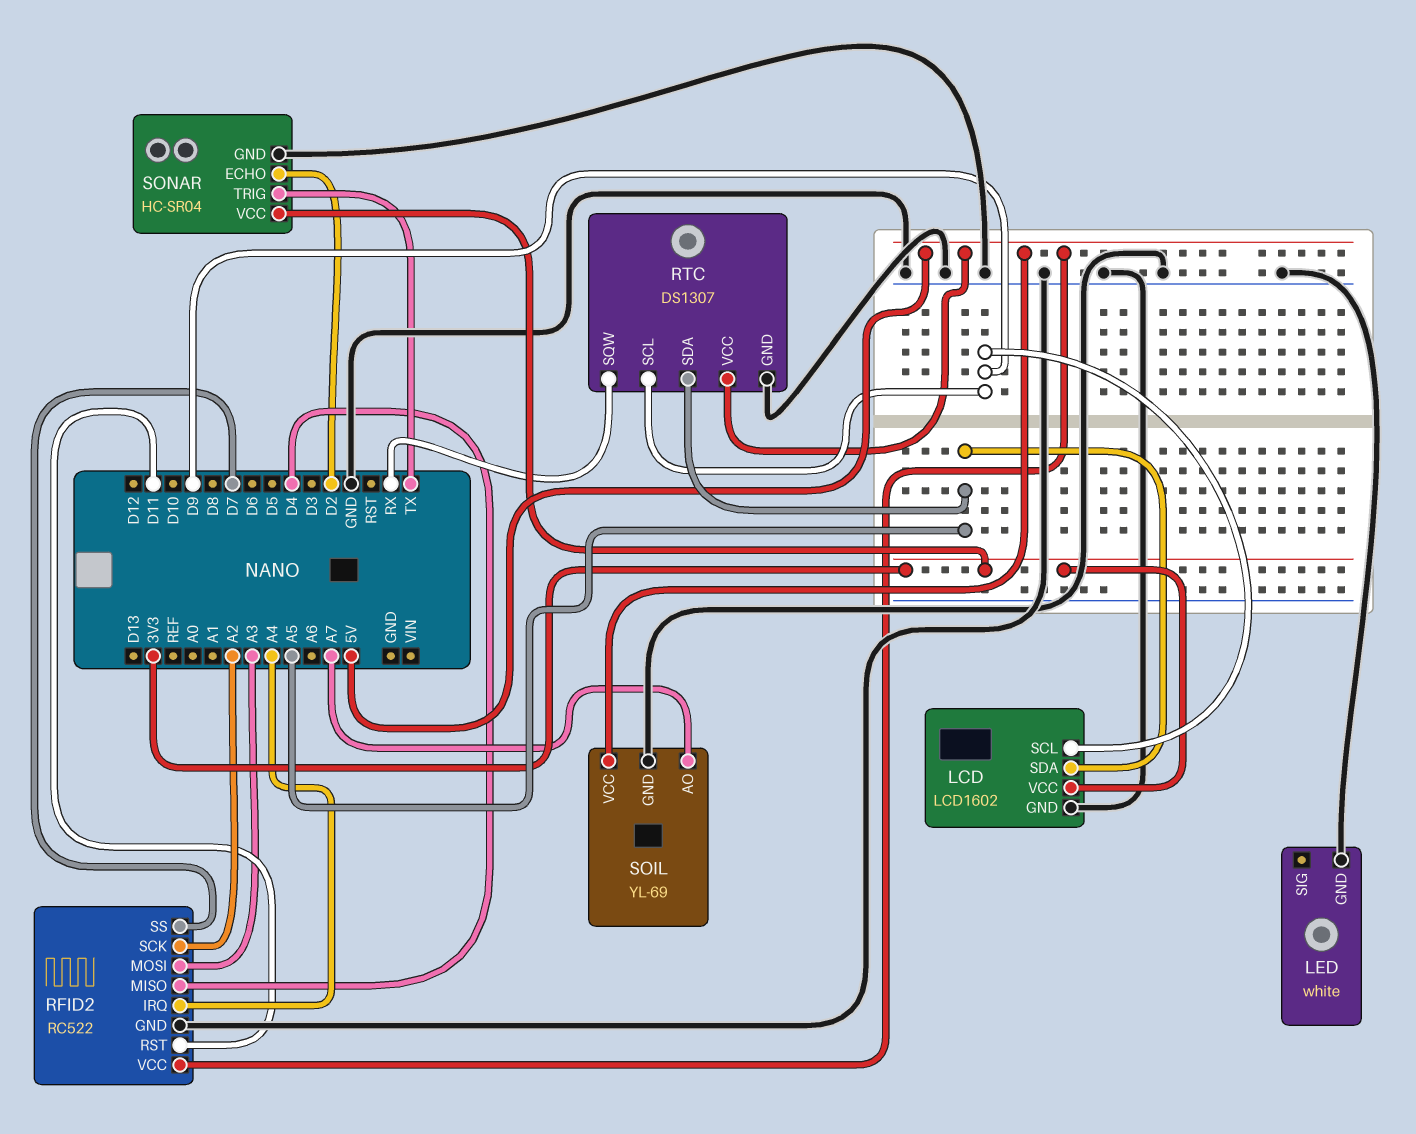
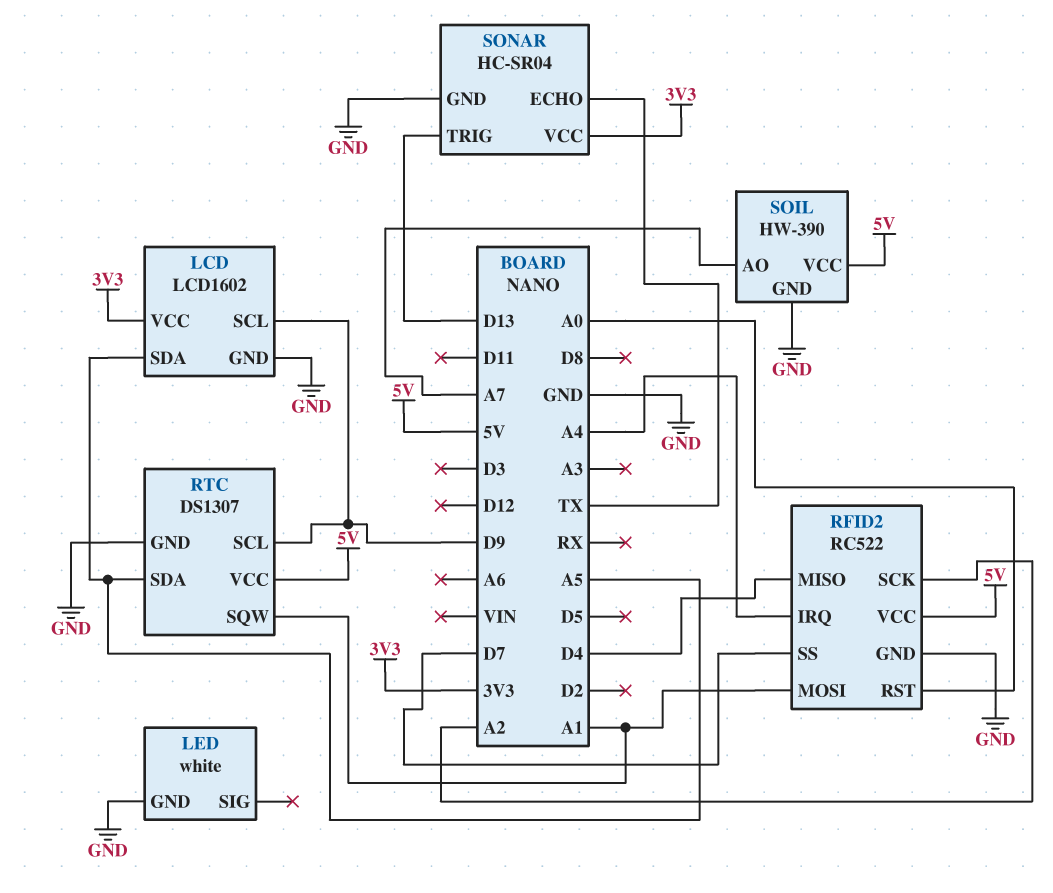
RFID2 pin MOSI: A3 -> A1
RFID2 pin RST: D11 -> A0
RTC pin SQW: RX -> A1
SOIL: YL-69 -> HW-390
SONAR pin ECHO: D2 -> TX
SONAR pin TRIG: TX -> D13

